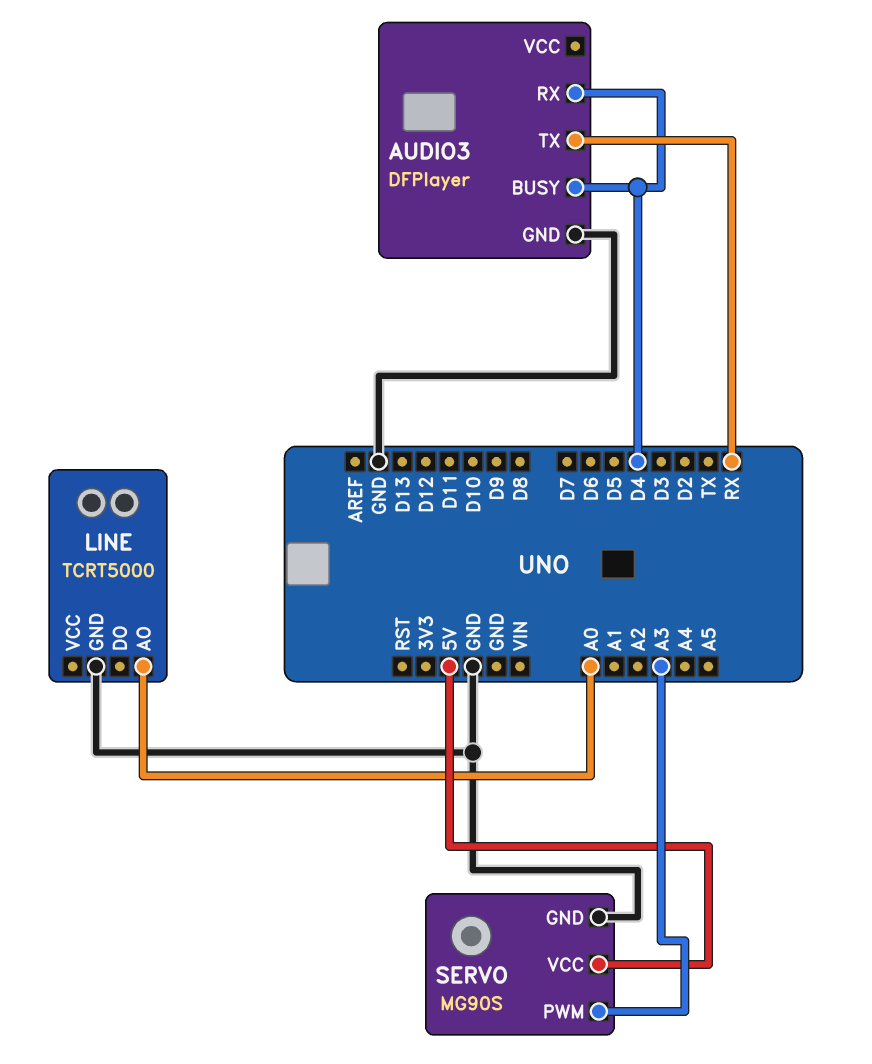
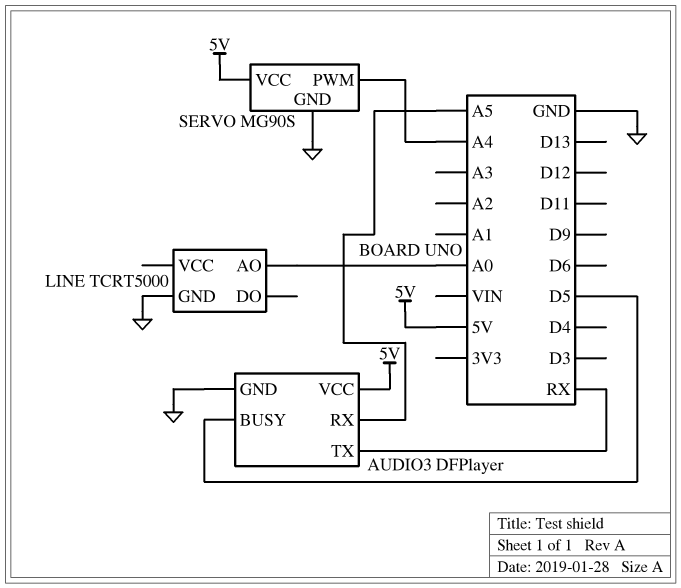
AUDIO3 pin BUSY: D4 -> D5
AUDIO3 pin RX: D4 -> A5
AUDIO3 pin VCC: none -> 5V
SERVO pin PWM: A3 -> A4

